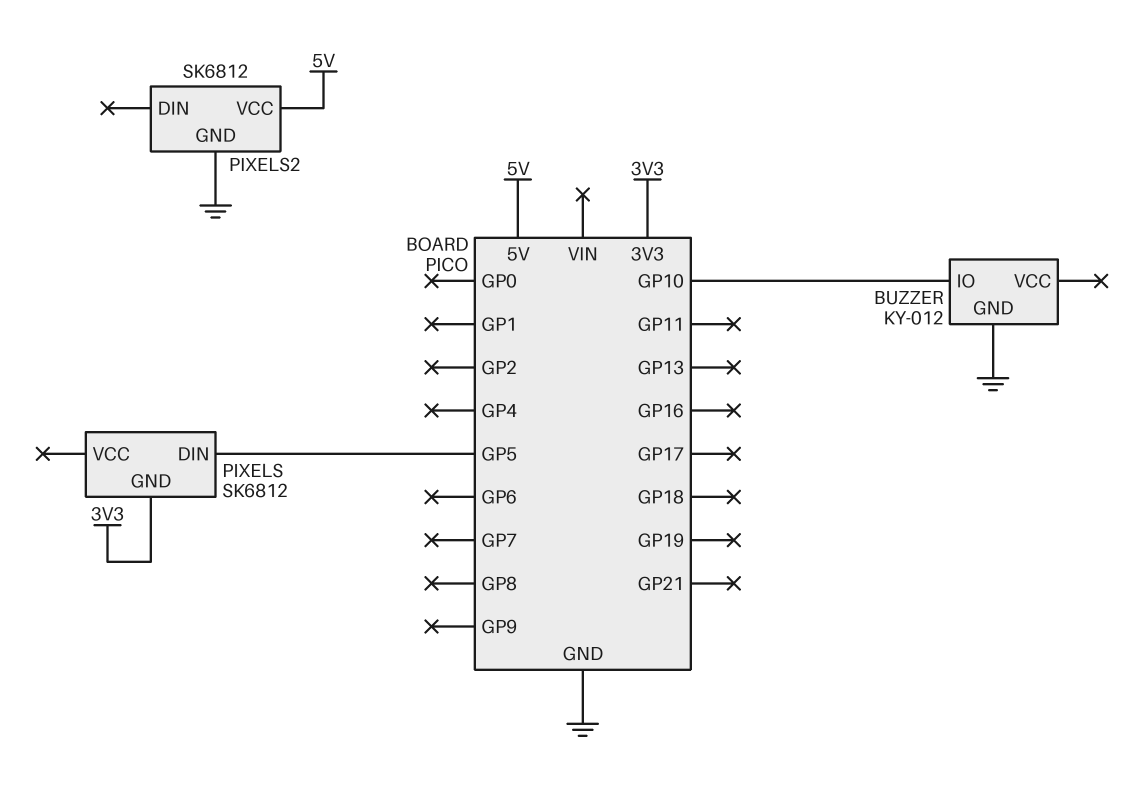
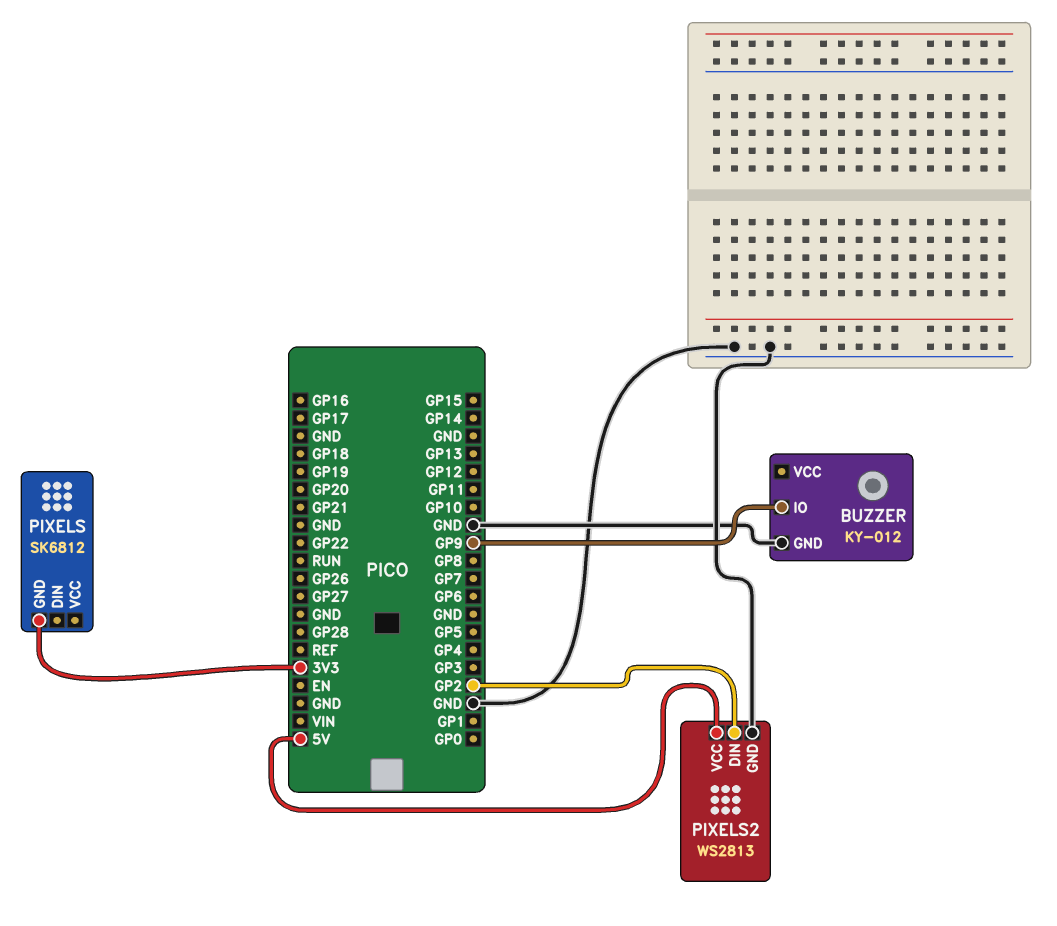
BUZZER pin IO: GP10 -> GP9
PIXELS pin DIN: GP5 -> none
PIXELS2: SK6812 -> WS2813
PIXELS2 pin DIN: none -> GP2

